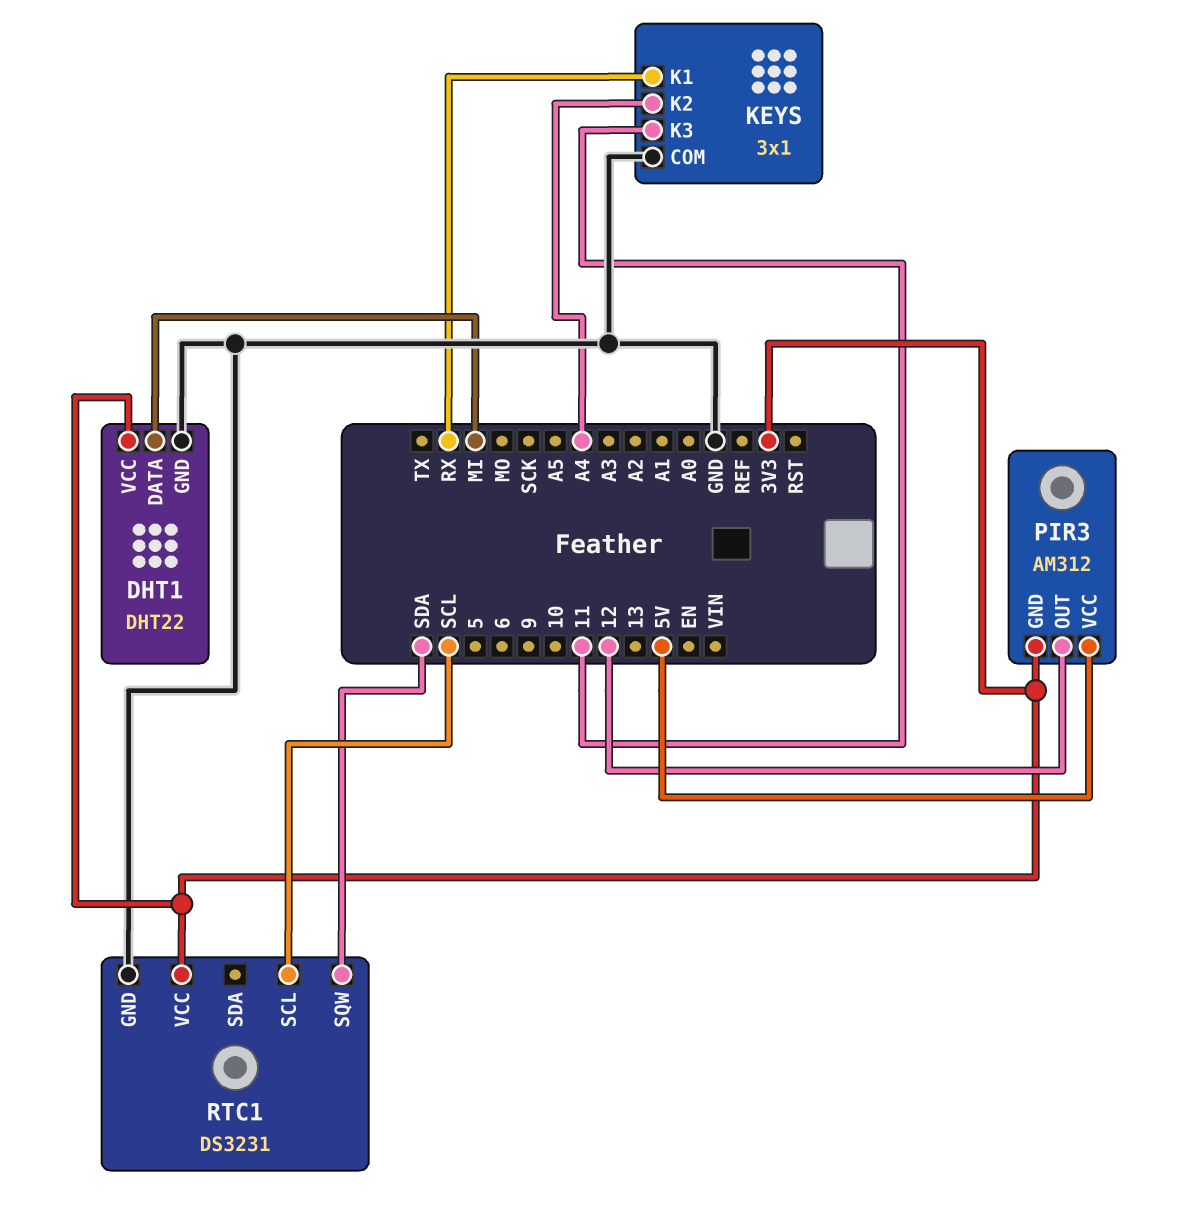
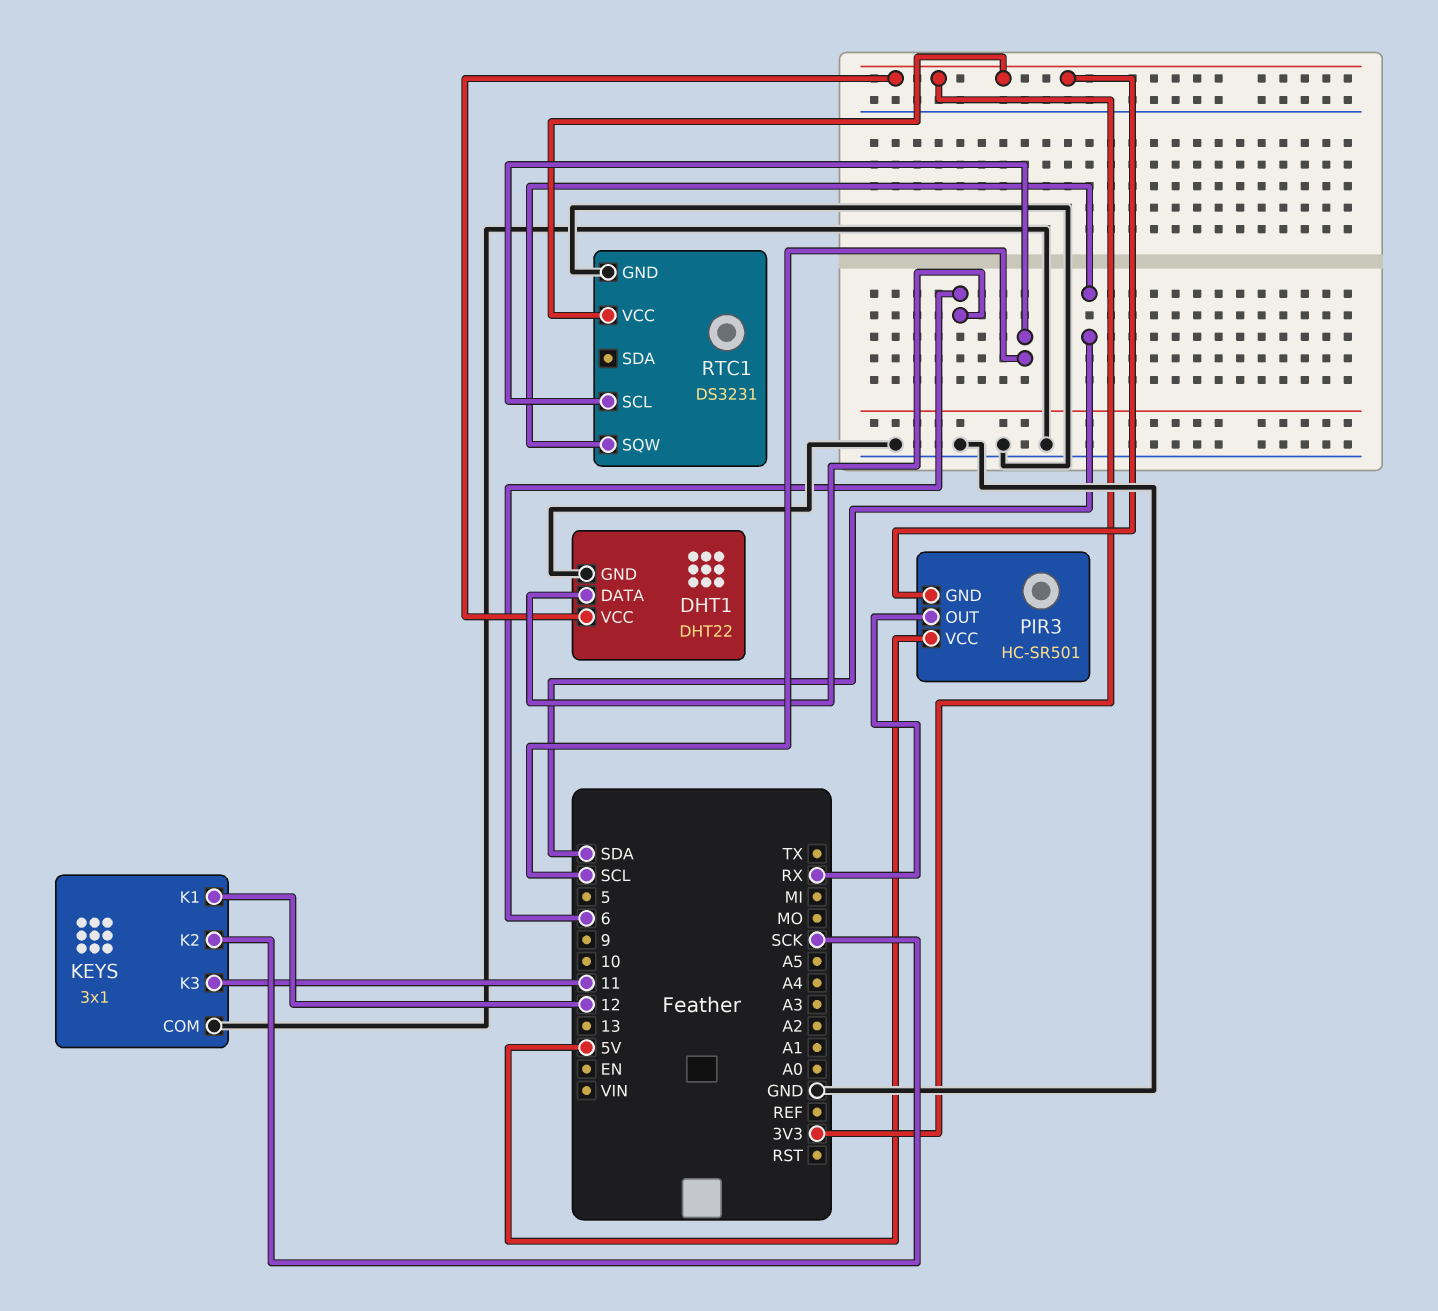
DHT1 pin DATA: MI -> 6
KEYS pin K1: RX -> 12
KEYS pin K2: A4 -> SCK
PIR3: AM312 -> HC-SR501
PIR3 pin OUT: 12 -> RX

